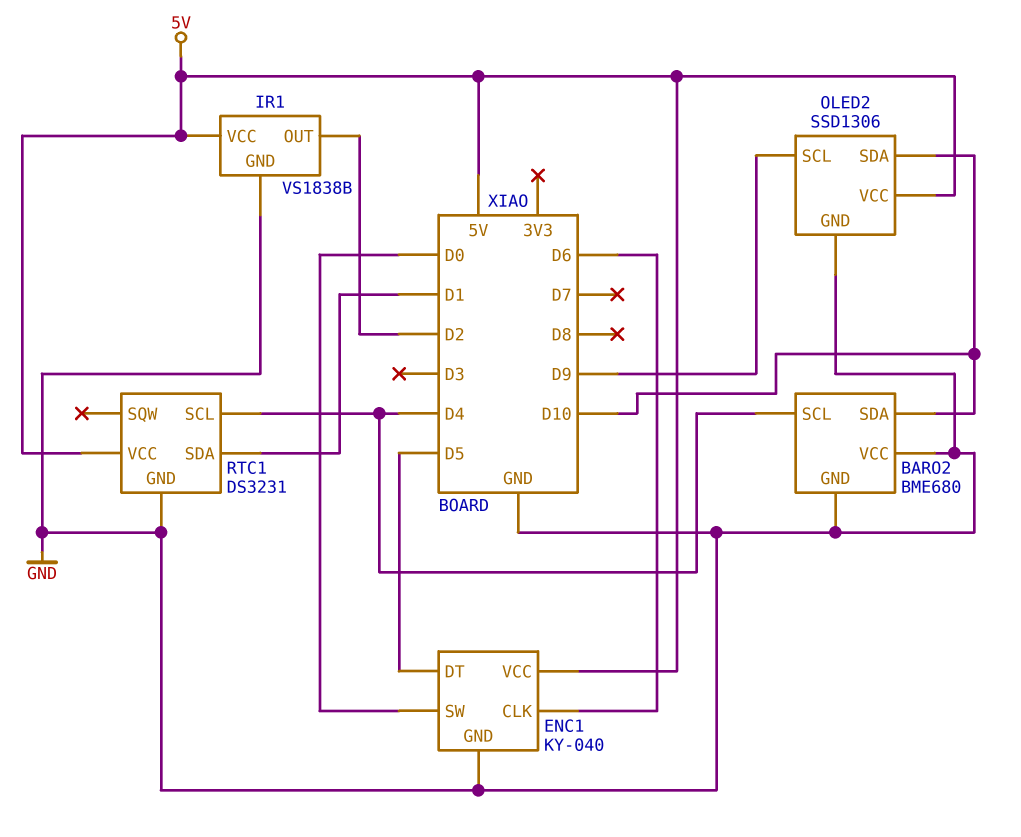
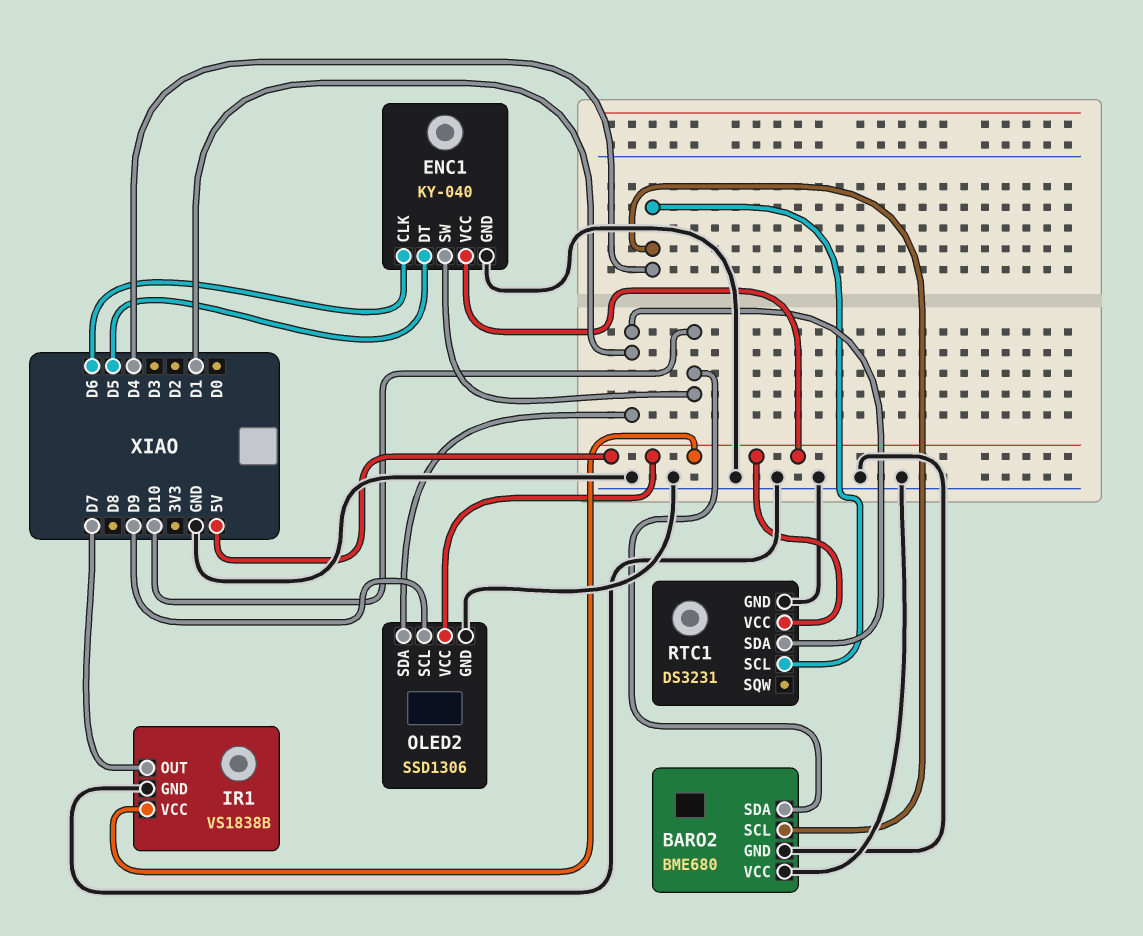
ENC1 pin SW: D0 -> D10
IR1 pin OUT: D2 -> D7
OLED2 pin SDA: D10 -> D1

